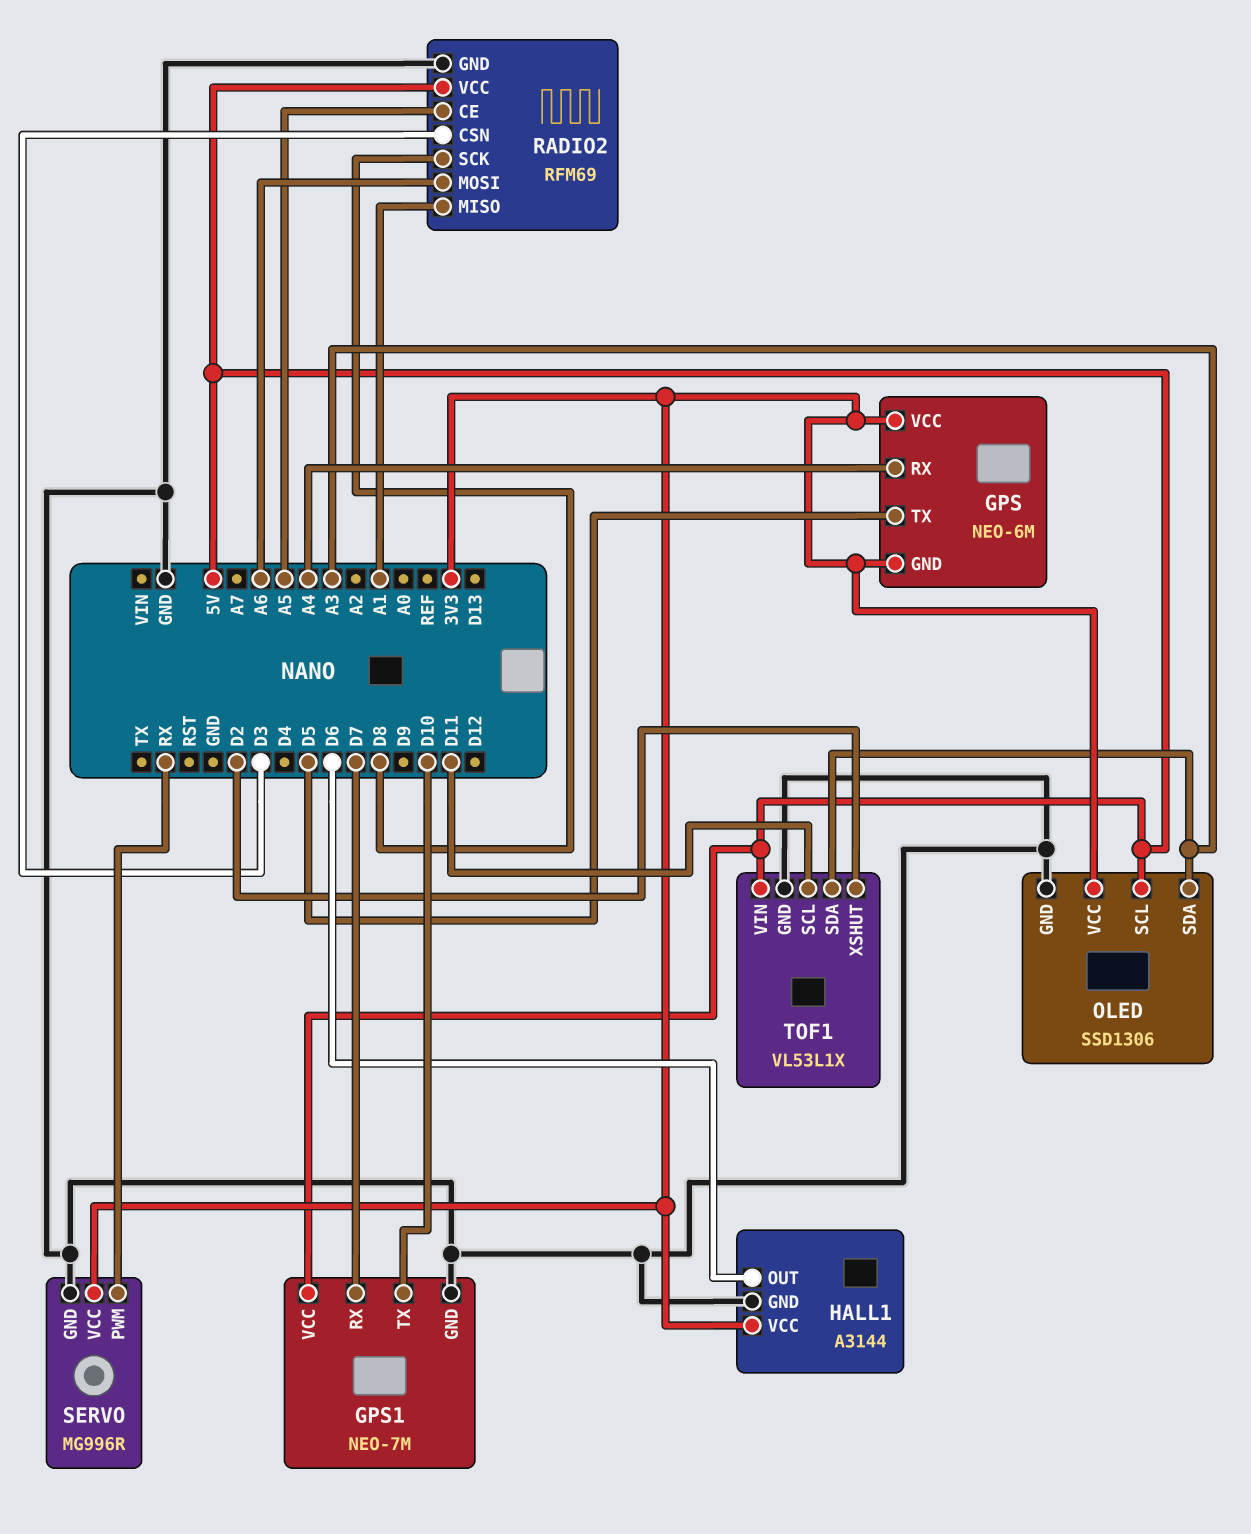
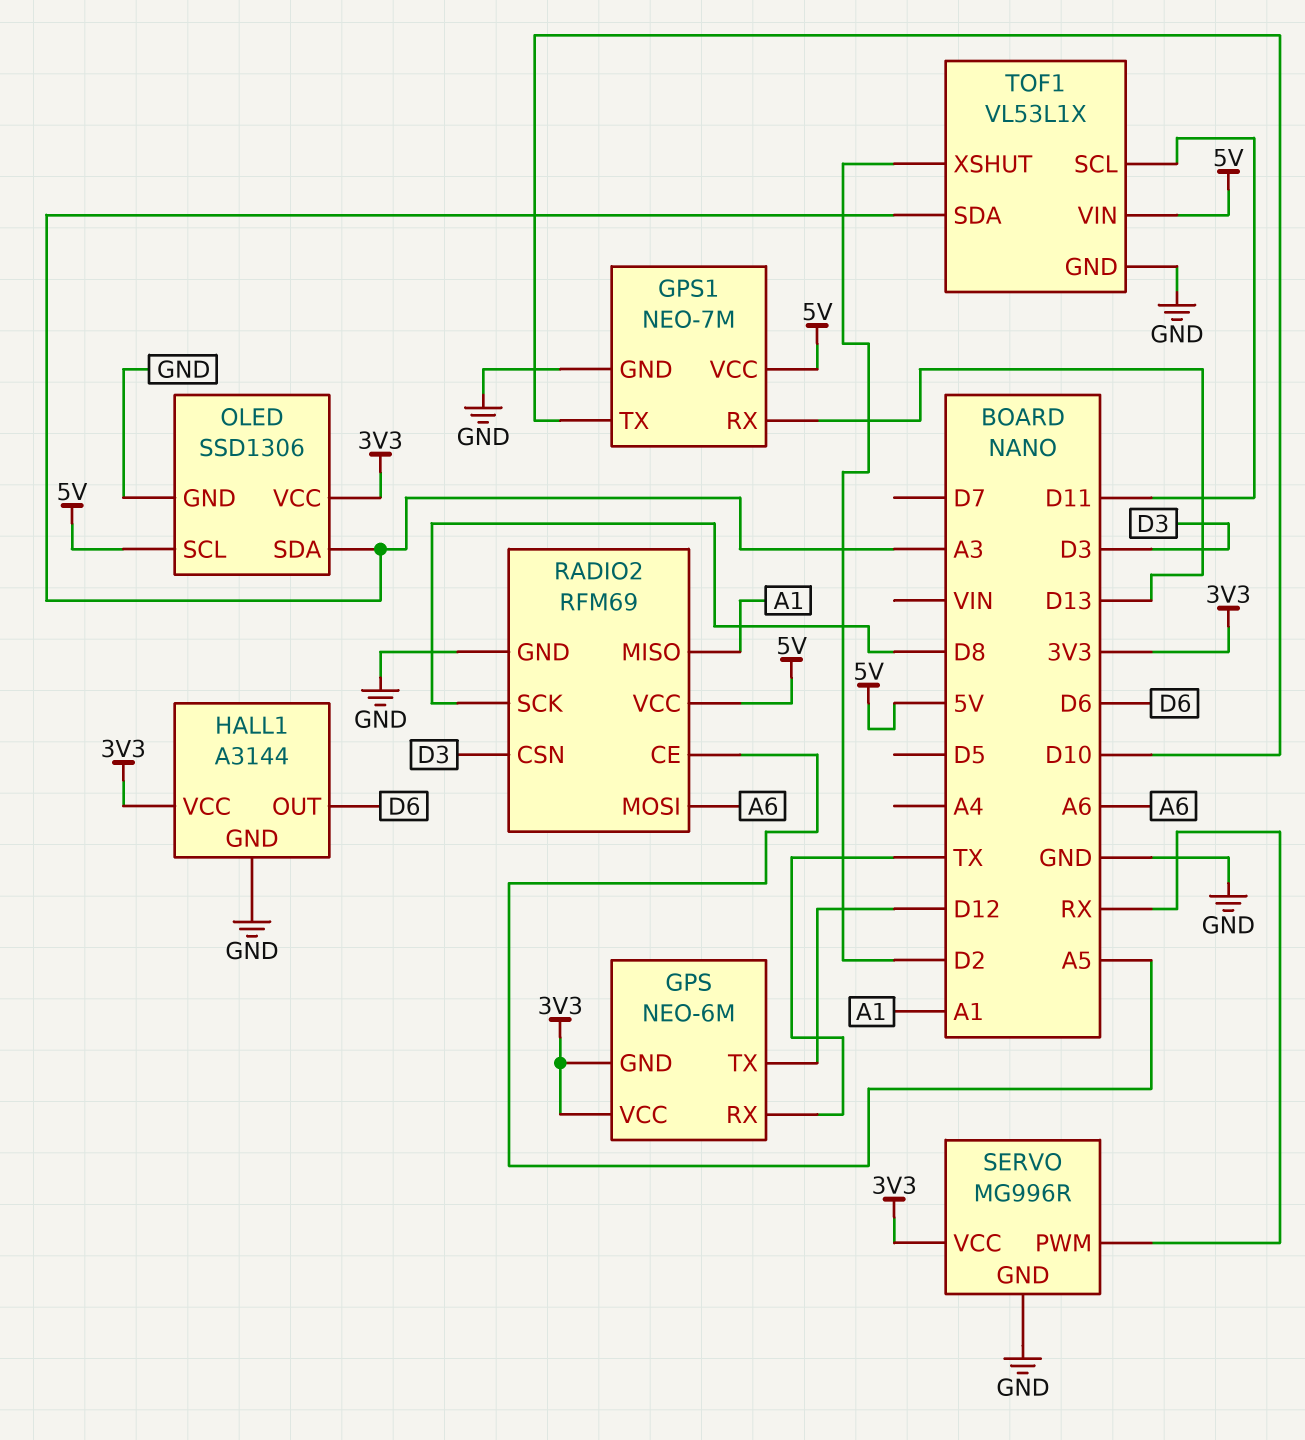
GPS pin RX: A4 -> TX
GPS pin TX: D5 -> D12
GPS1 pin RX: D7 -> D13

